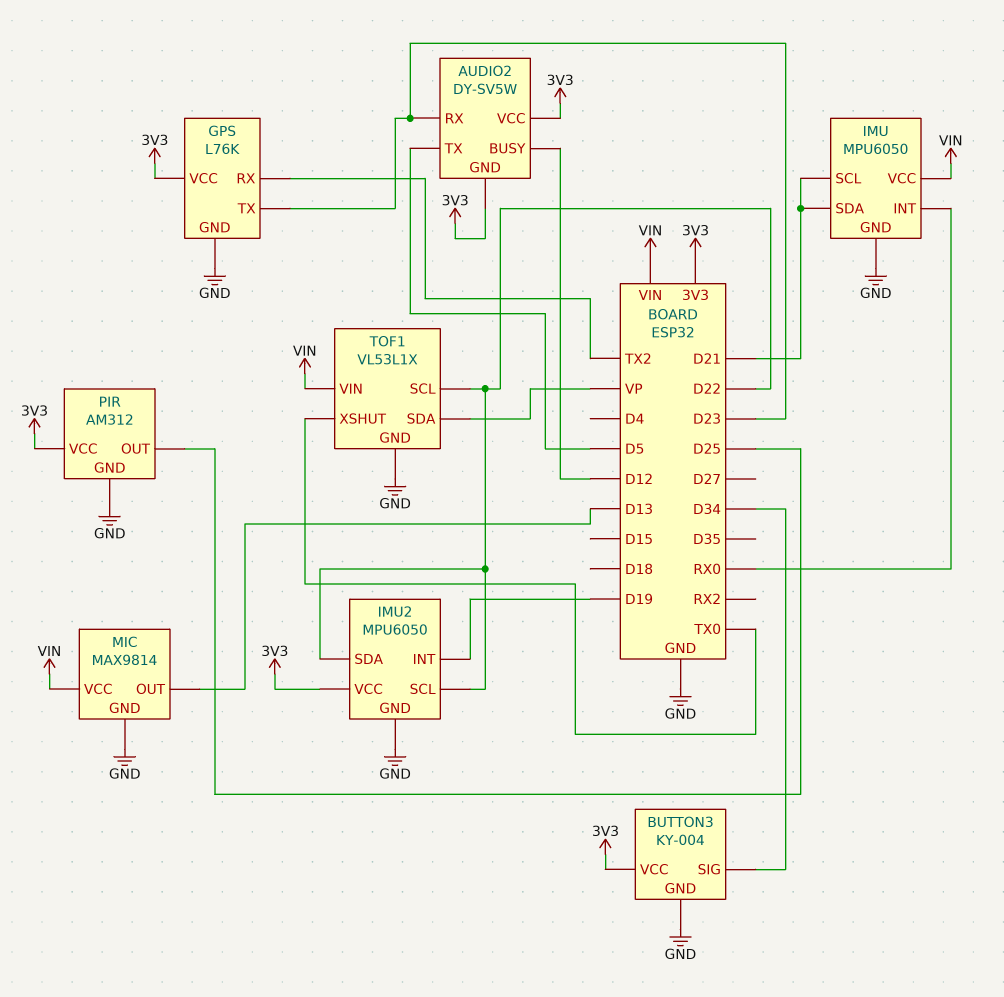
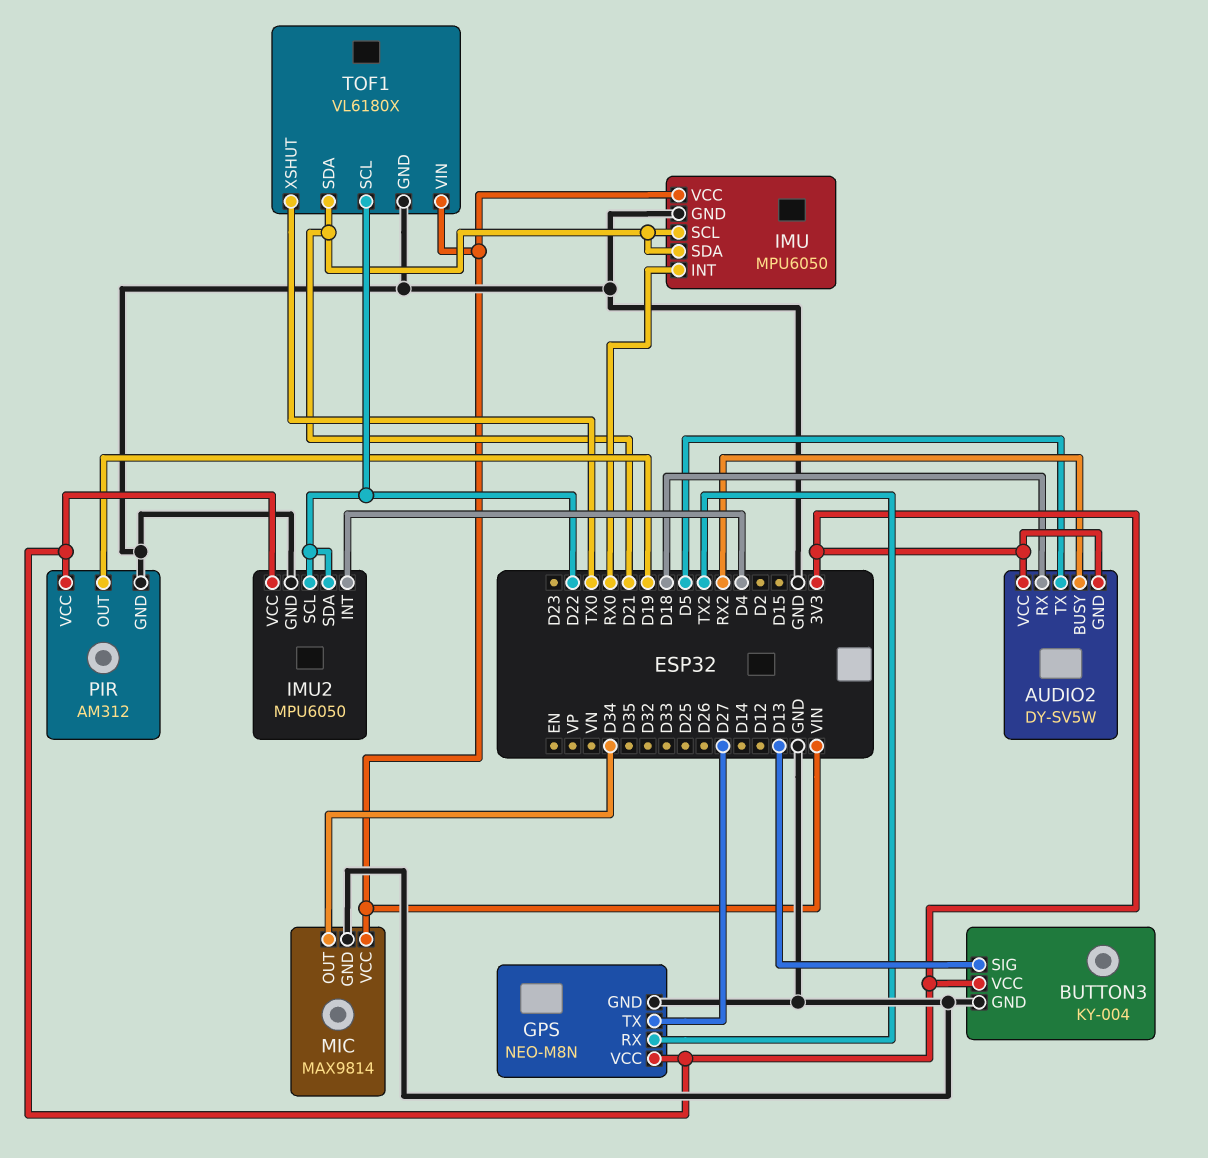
AUDIO2 pin BUSY: D12 -> RX2
AUDIO2 pin RX: D23 -> D18
BUTTON3 pin SIG: D34 -> D13
GPS: L76K -> NEO-M8N
GPS pin TX: D23 -> D27
IMU2 pin INT: D19 -> D4
MIC pin OUT: D13 -> D34
PIR pin OUT: D25 -> D19
TOF1: VL53L1X -> VL6180X
TOF1 pin SDA: VP -> D21

